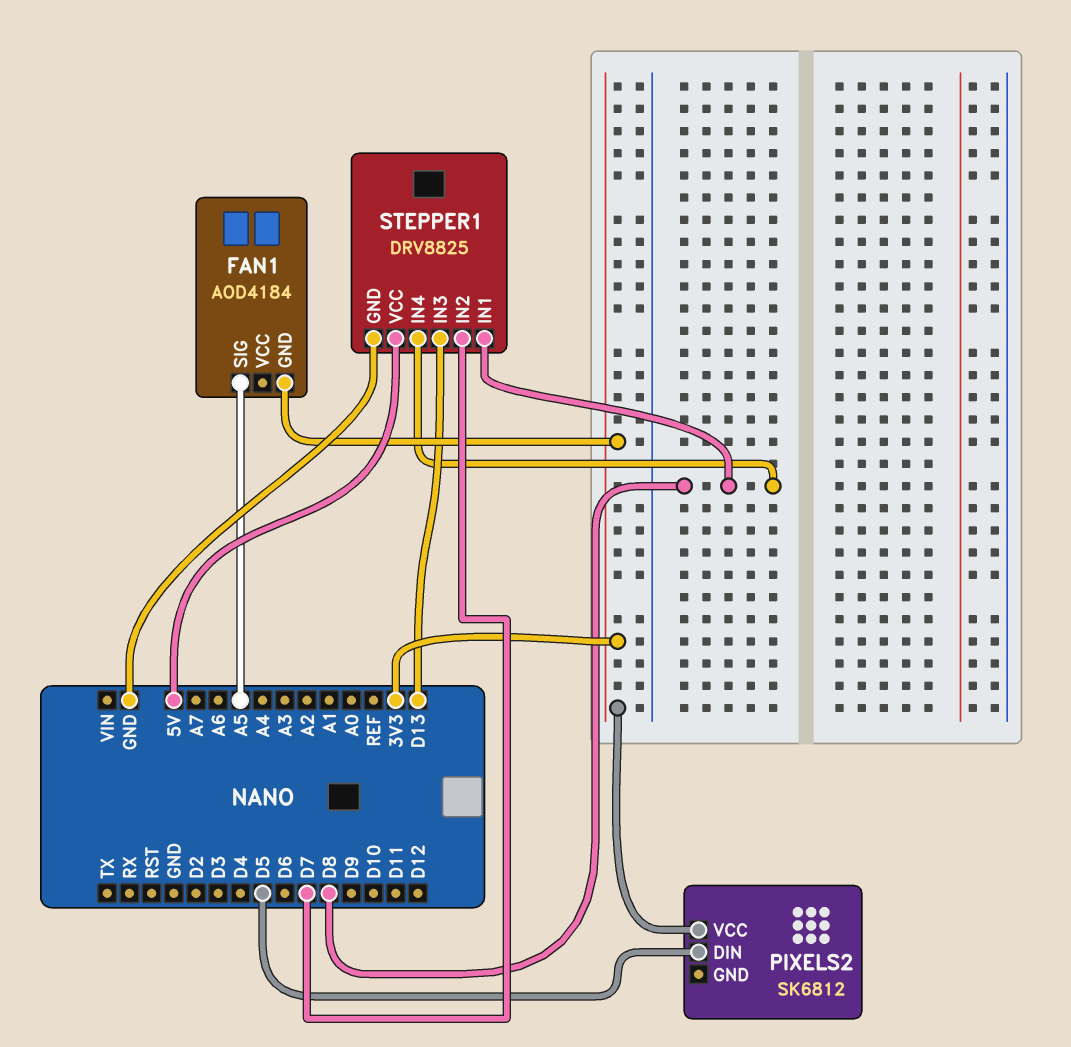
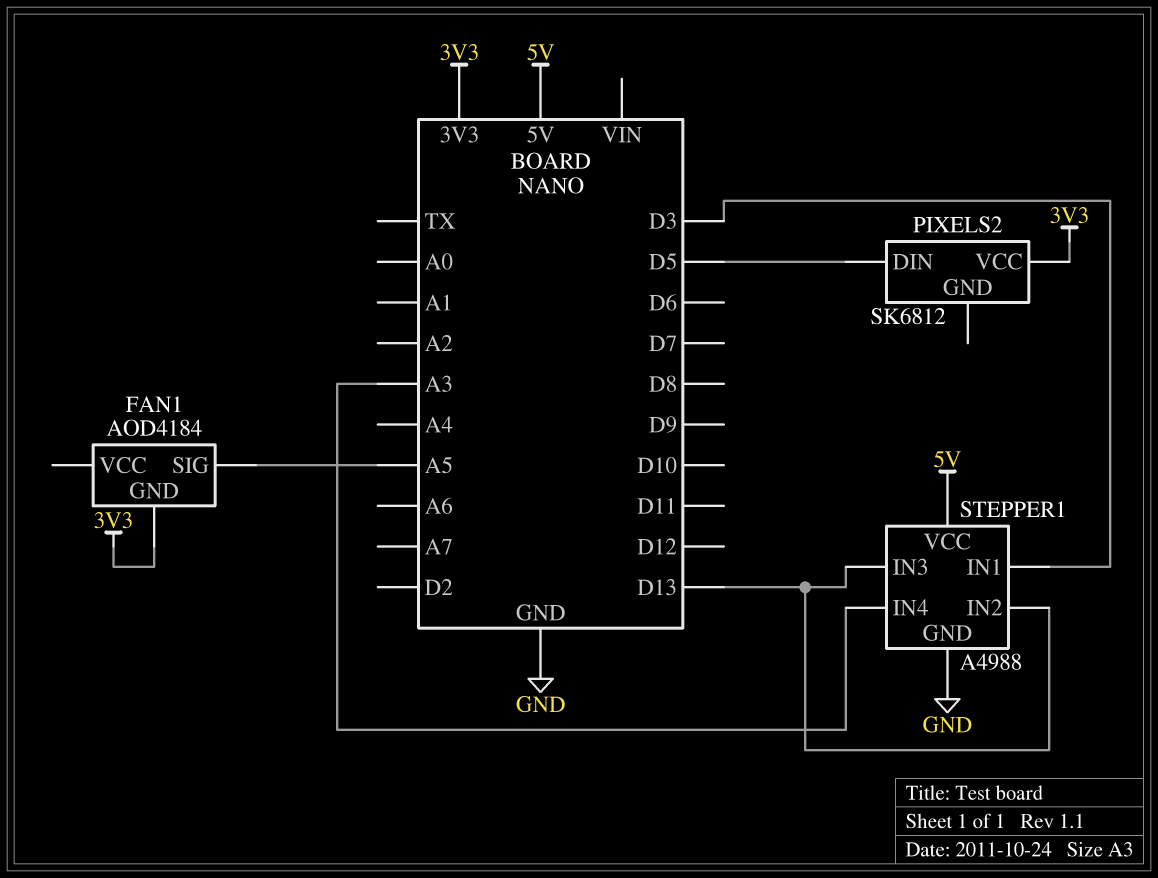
STEPPER1: DRV8825 -> A4988
STEPPER1 pin IN1: D8 -> D3
STEPPER1 pin IN2: D7 -> D13
STEPPER1 pin IN4: D8 -> A3

